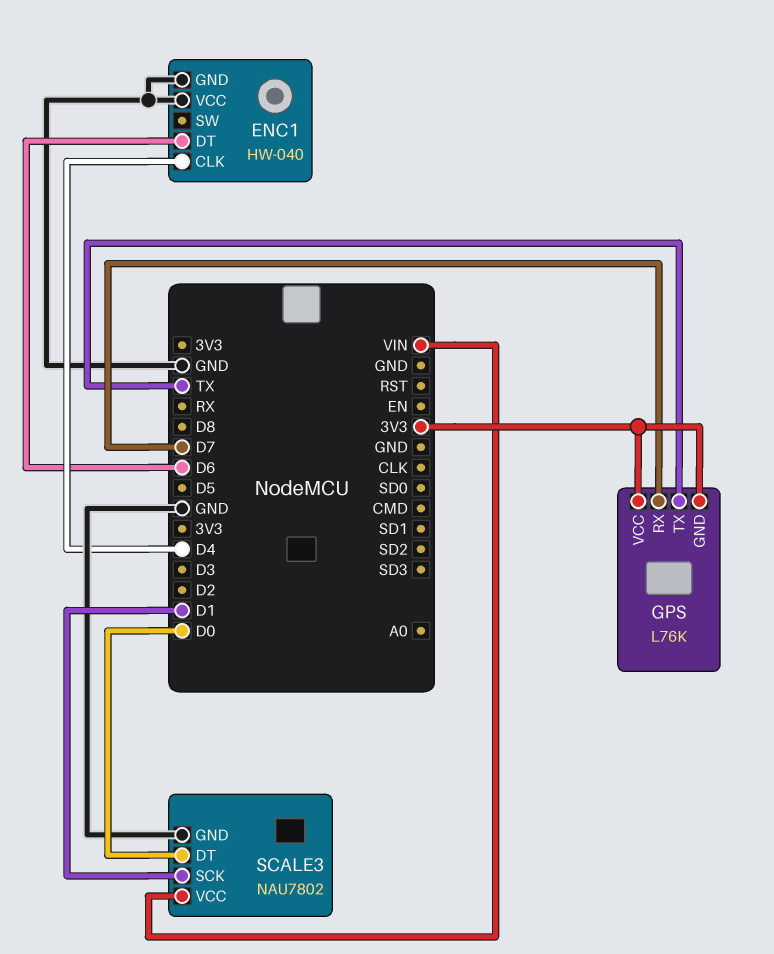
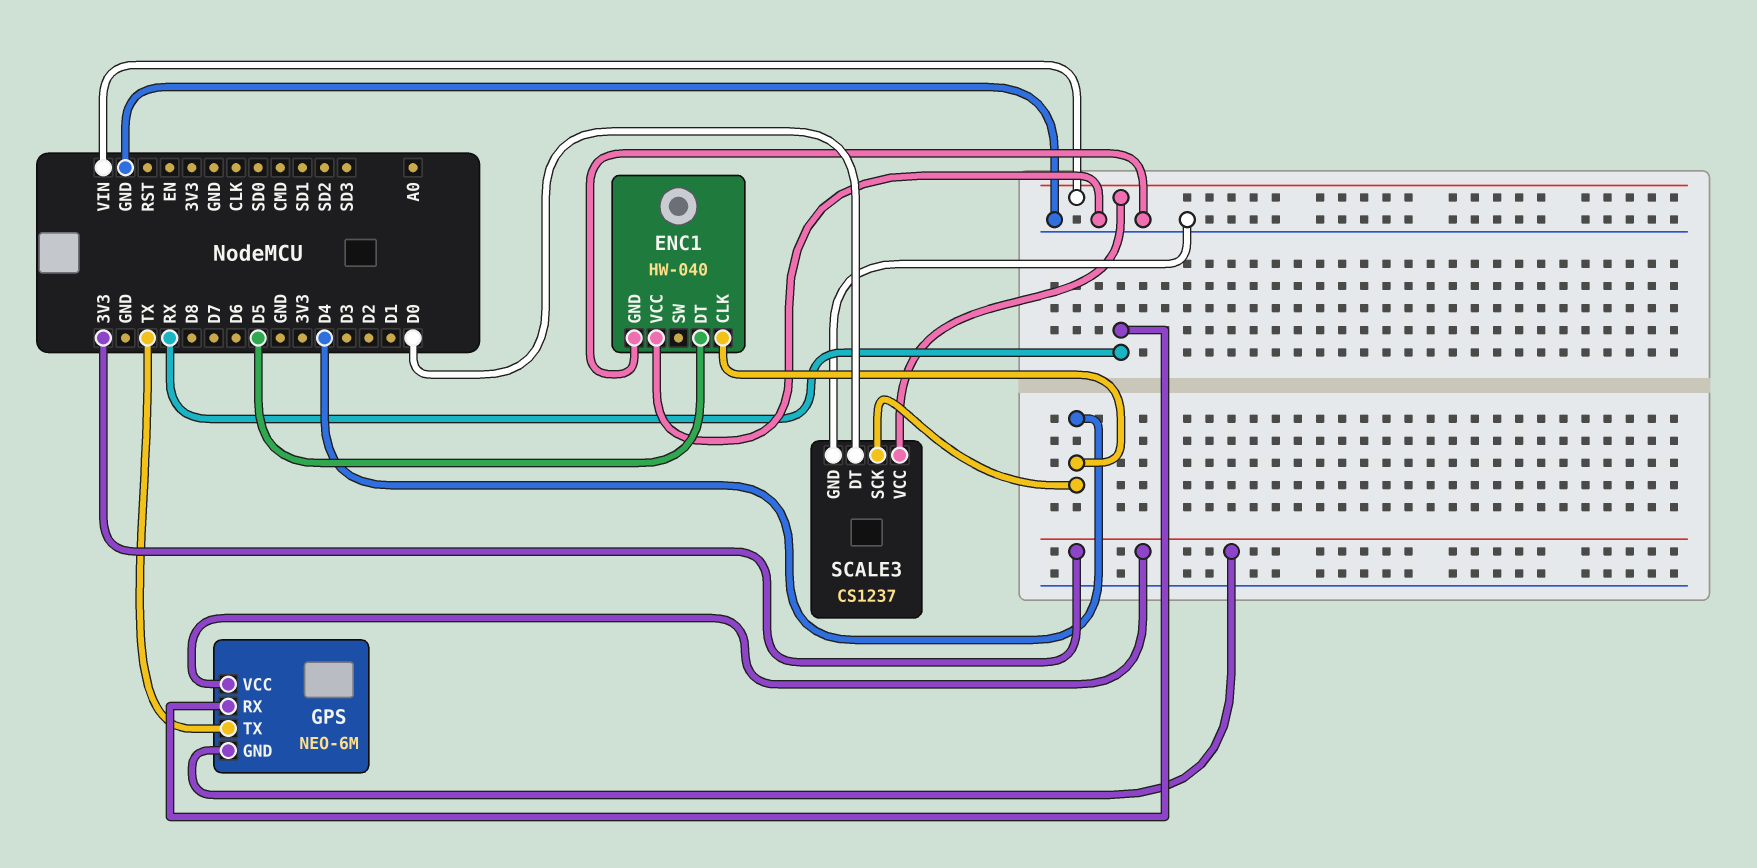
ENC1 pin DT: D6 -> D5
GPS: L76K -> NEO-6M
GPS pin RX: D7 -> RX
SCALE3: NAU7802 -> CS1237
SCALE3 pin SCK: D1 -> D4

